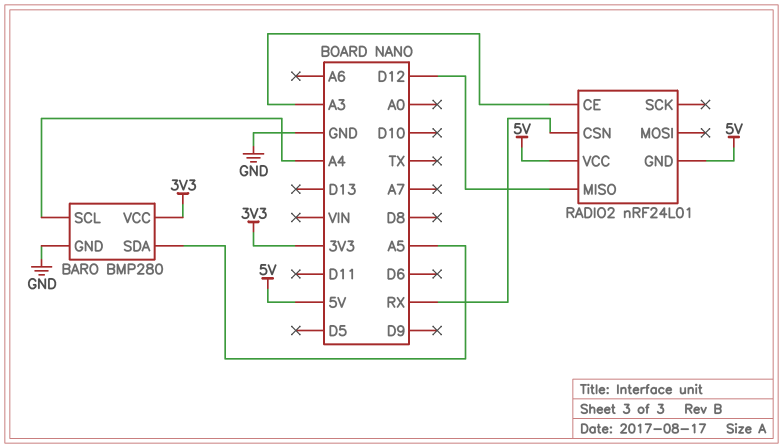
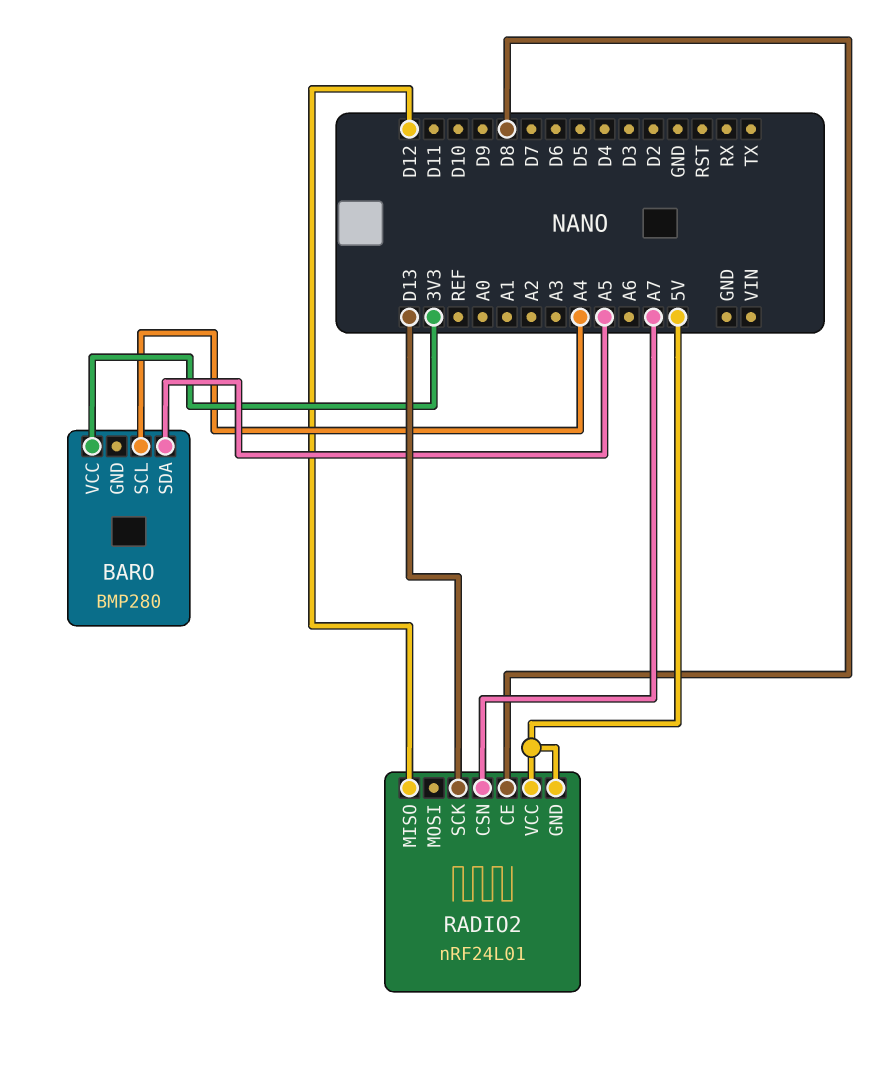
BARO pin GND: GND -> none
RADIO2 pin CE: A3 -> D8
RADIO2 pin CSN: RX -> A7
RADIO2 pin SCK: none -> D13

